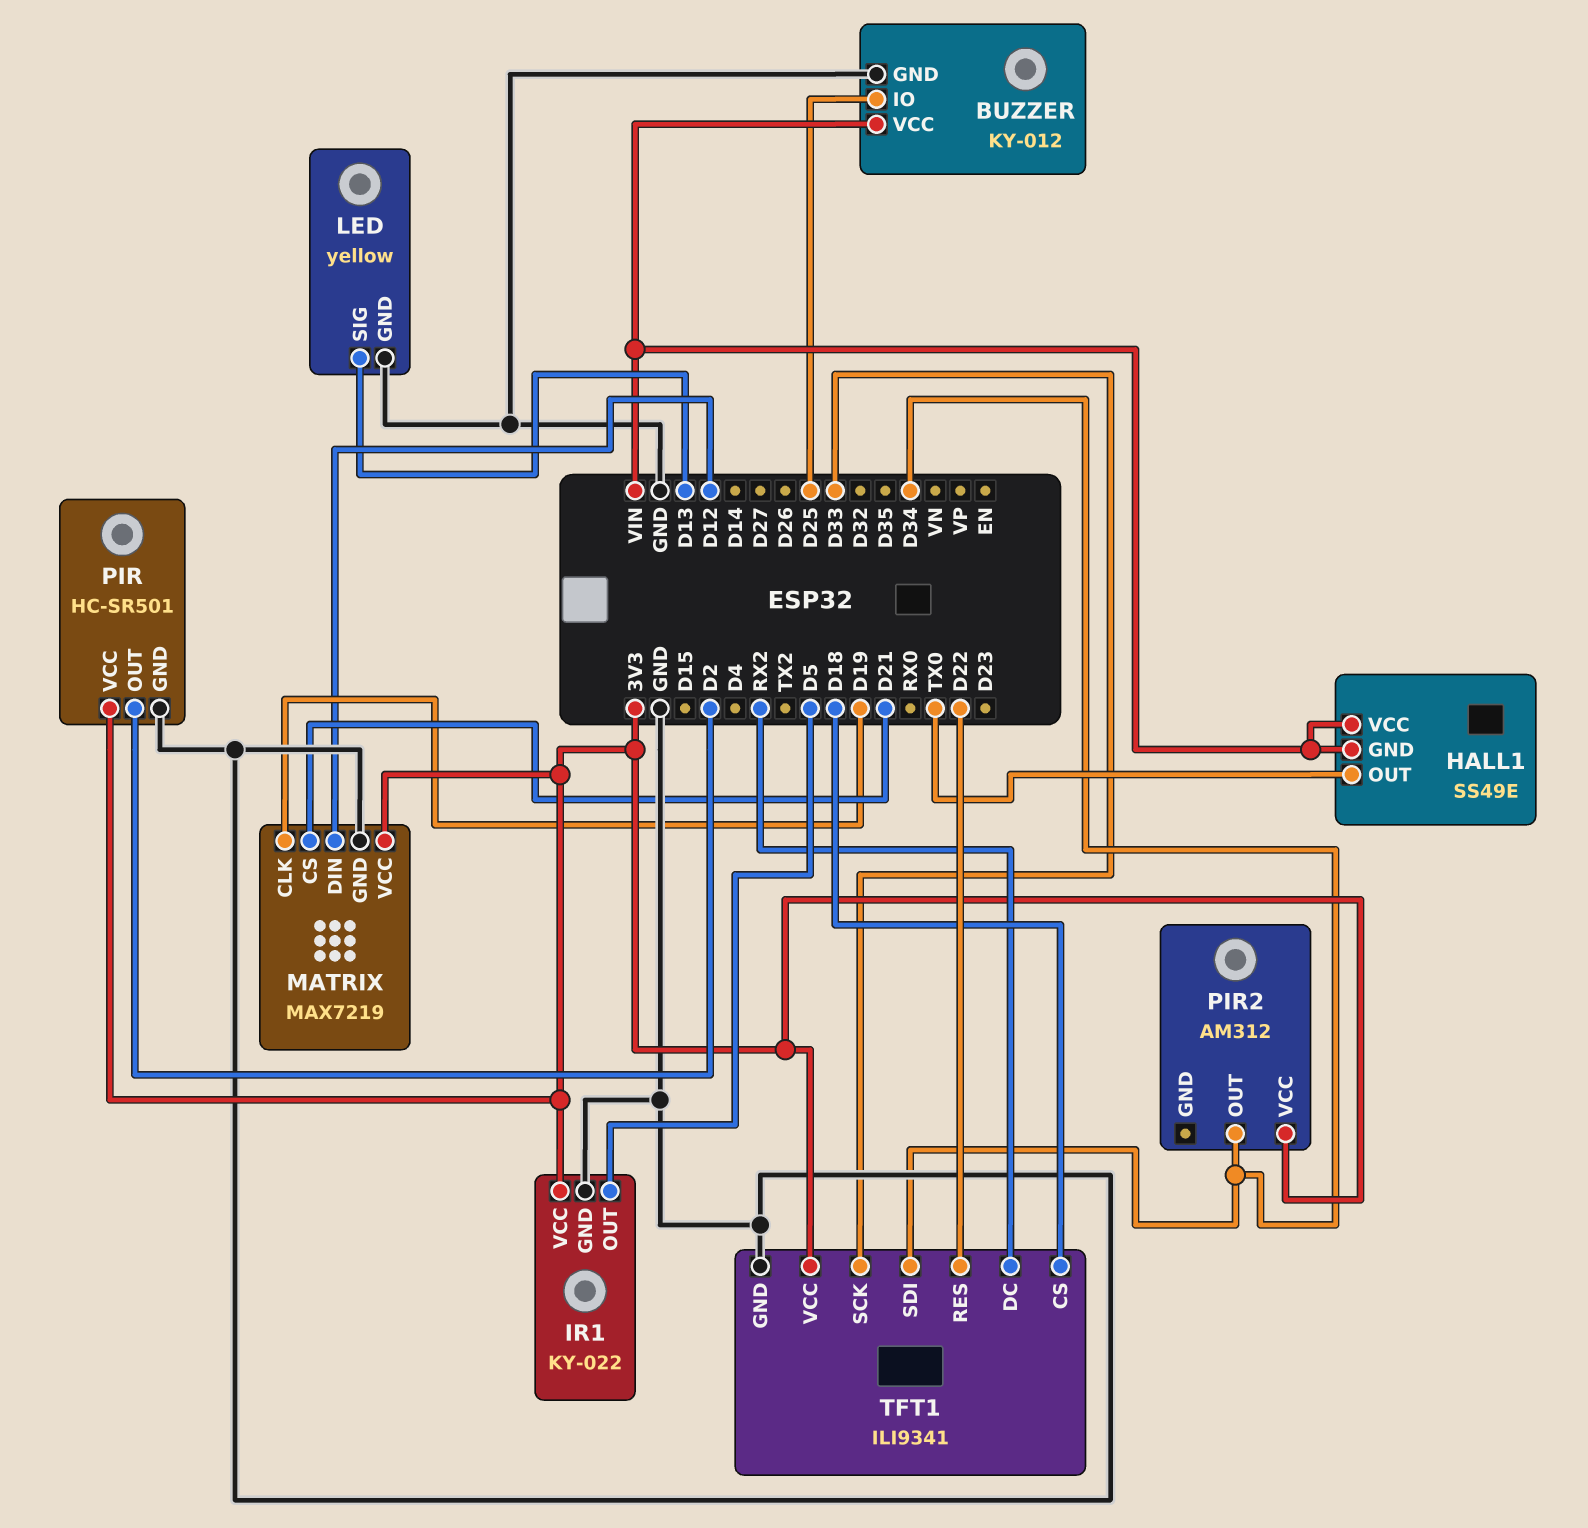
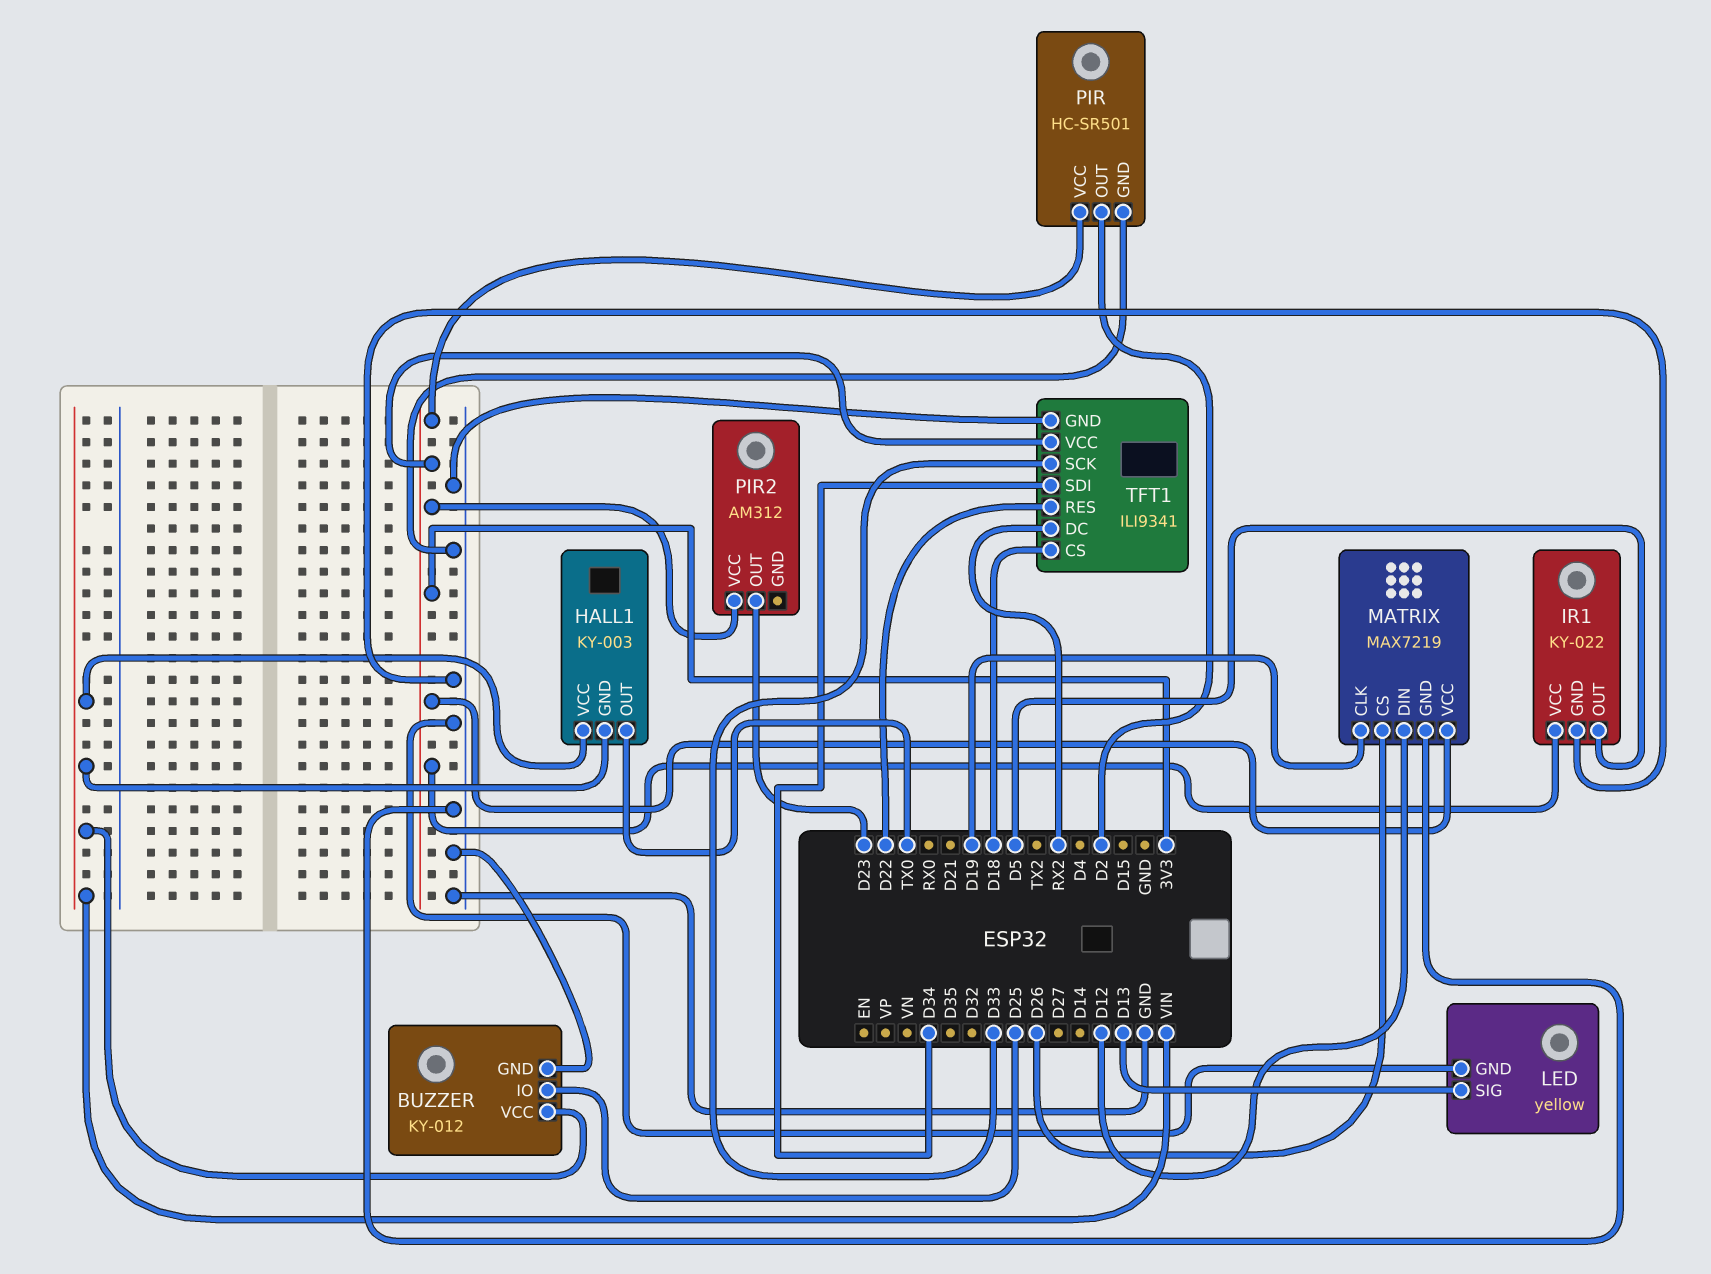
HALL1: SS49E -> KY-003
MATRIX pin CS: D21 -> D26
PIR2 pin OUT: D34 -> D23

